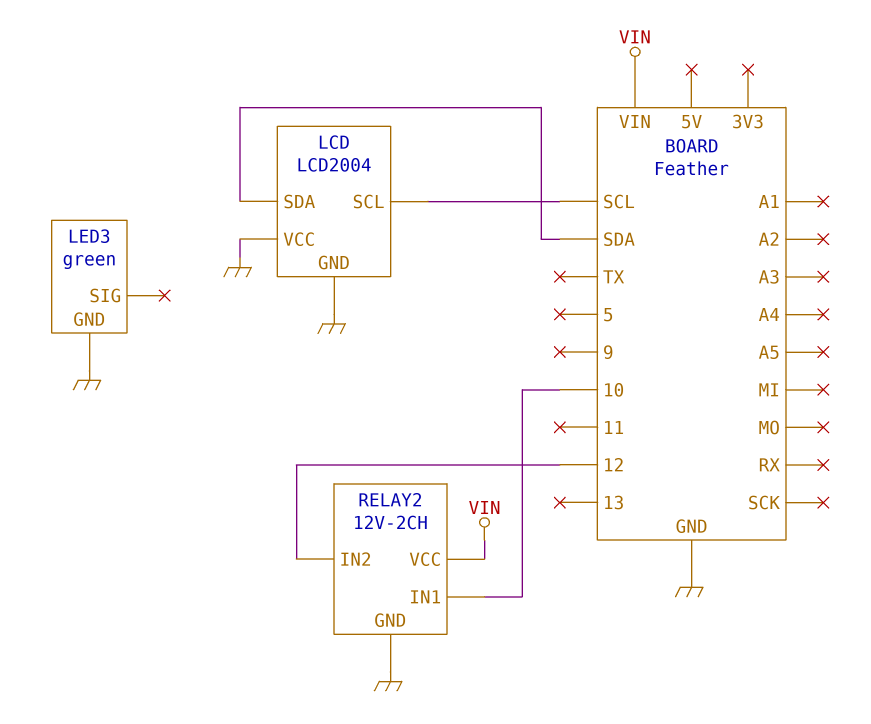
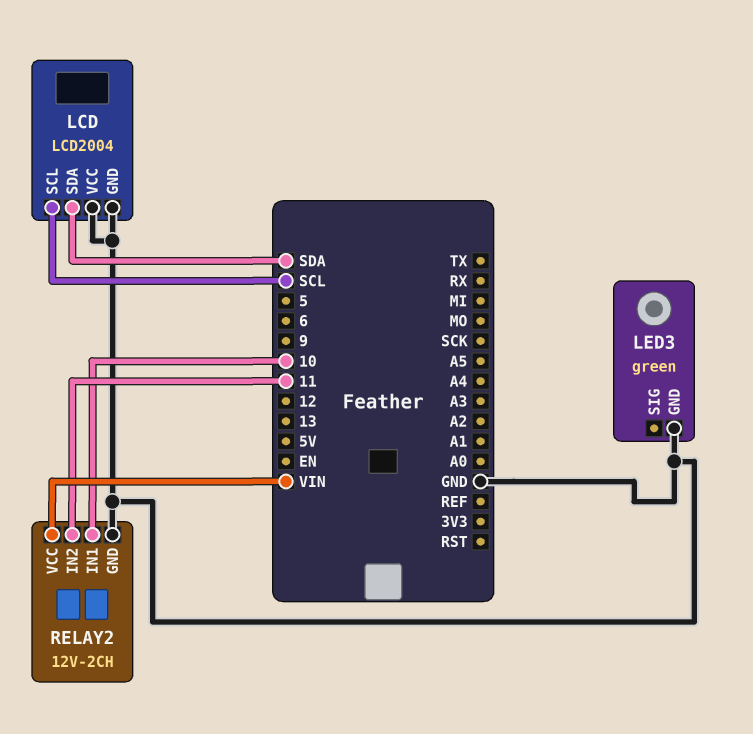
RELAY2 pin IN2: 12 -> 11

